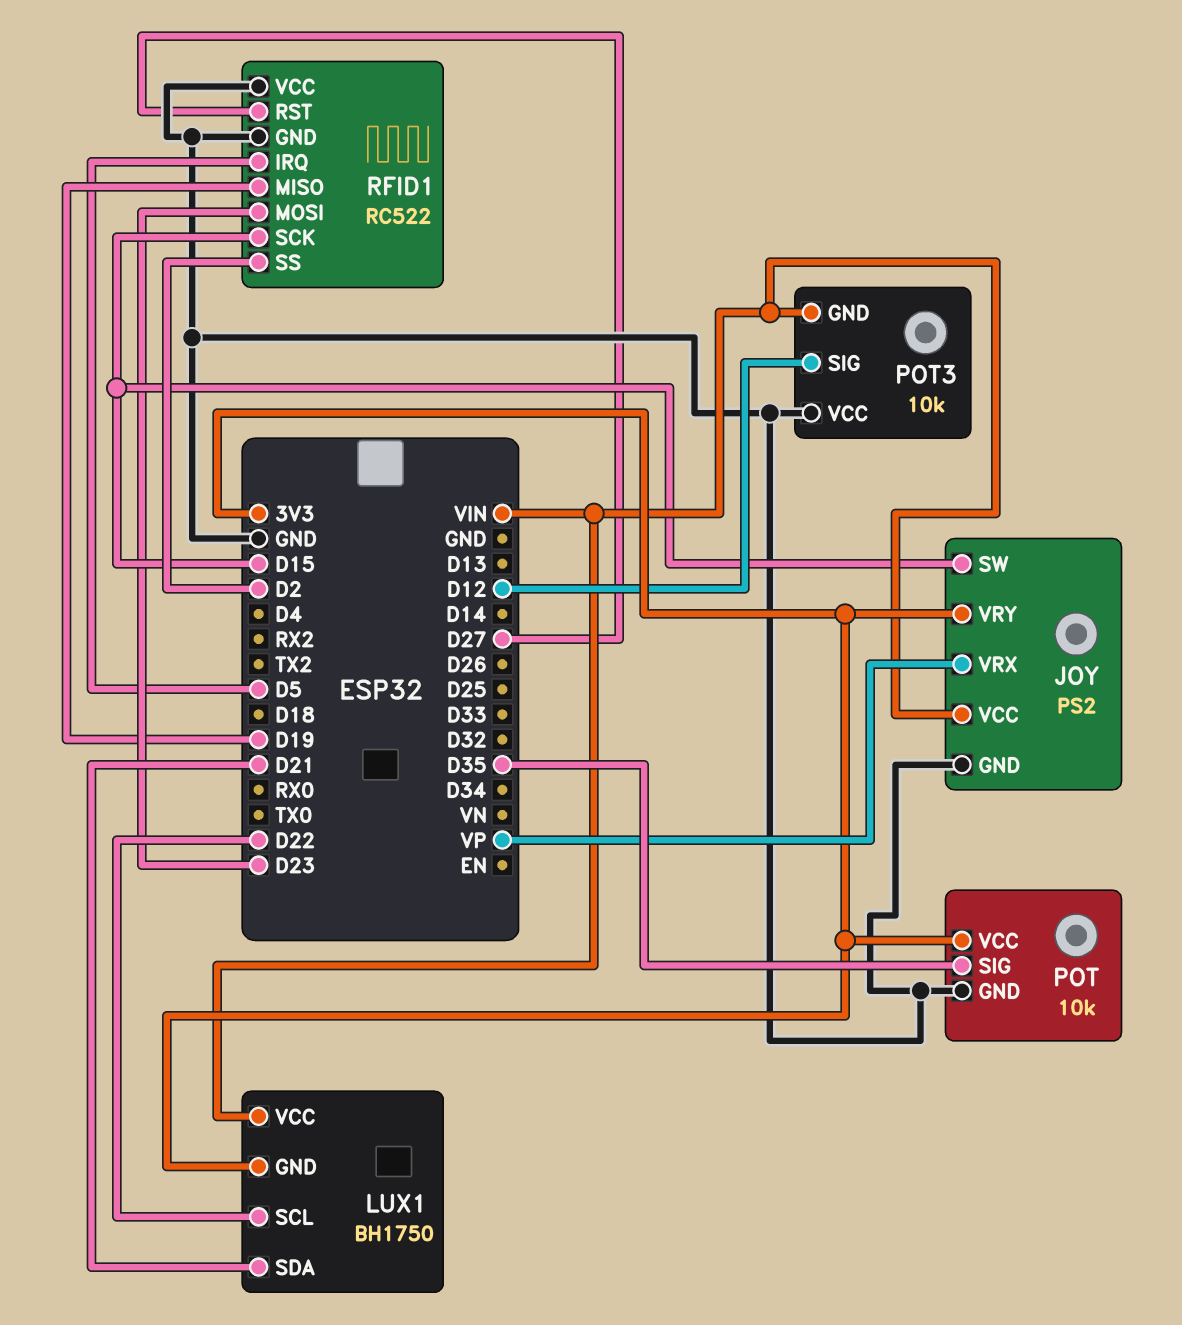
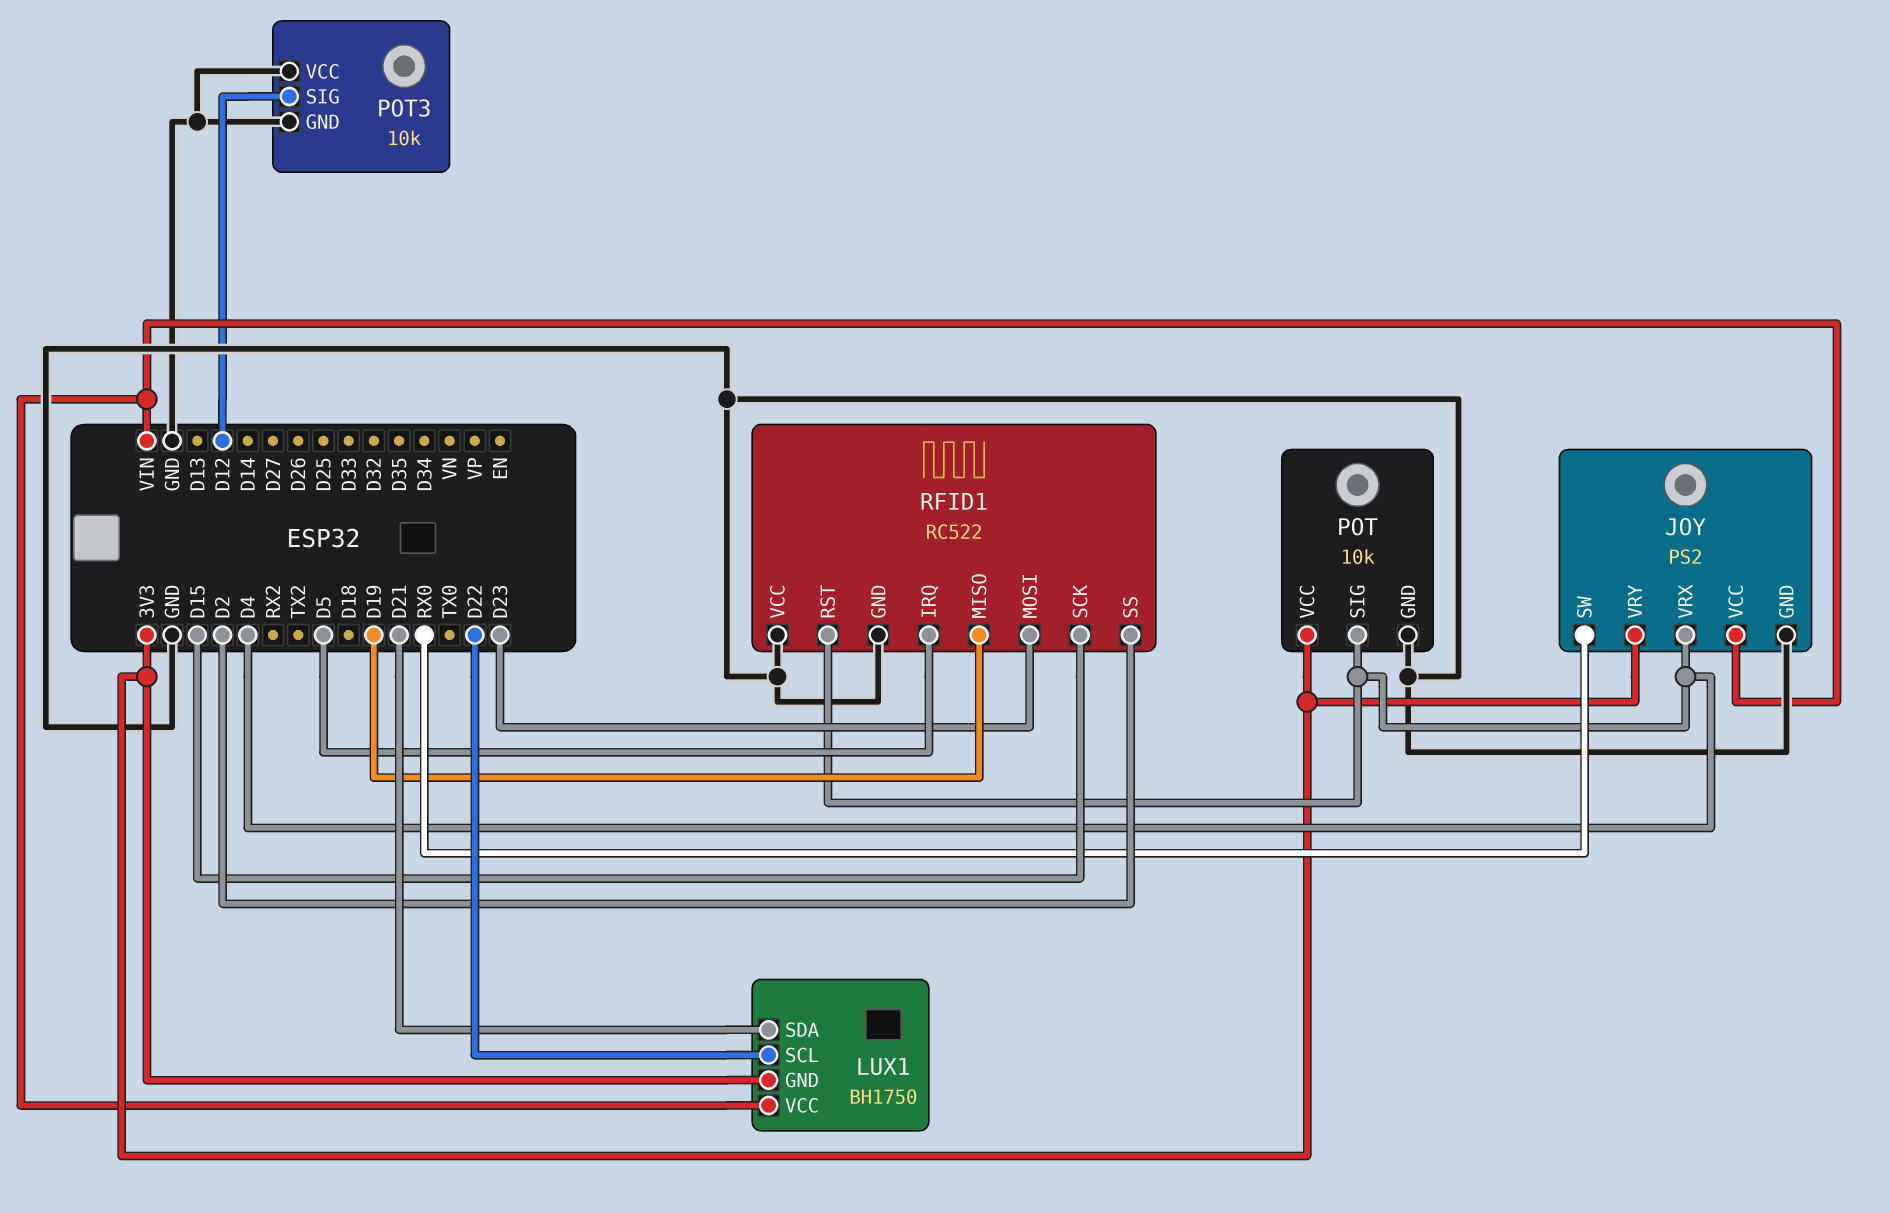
JOY pin SW: D15 -> RX0
JOY pin VRX: VP -> D4
POT pin SIG: D35 -> D4
POT3 pin GND: VIN -> GND
RFID1 pin RST: D27 -> D4

